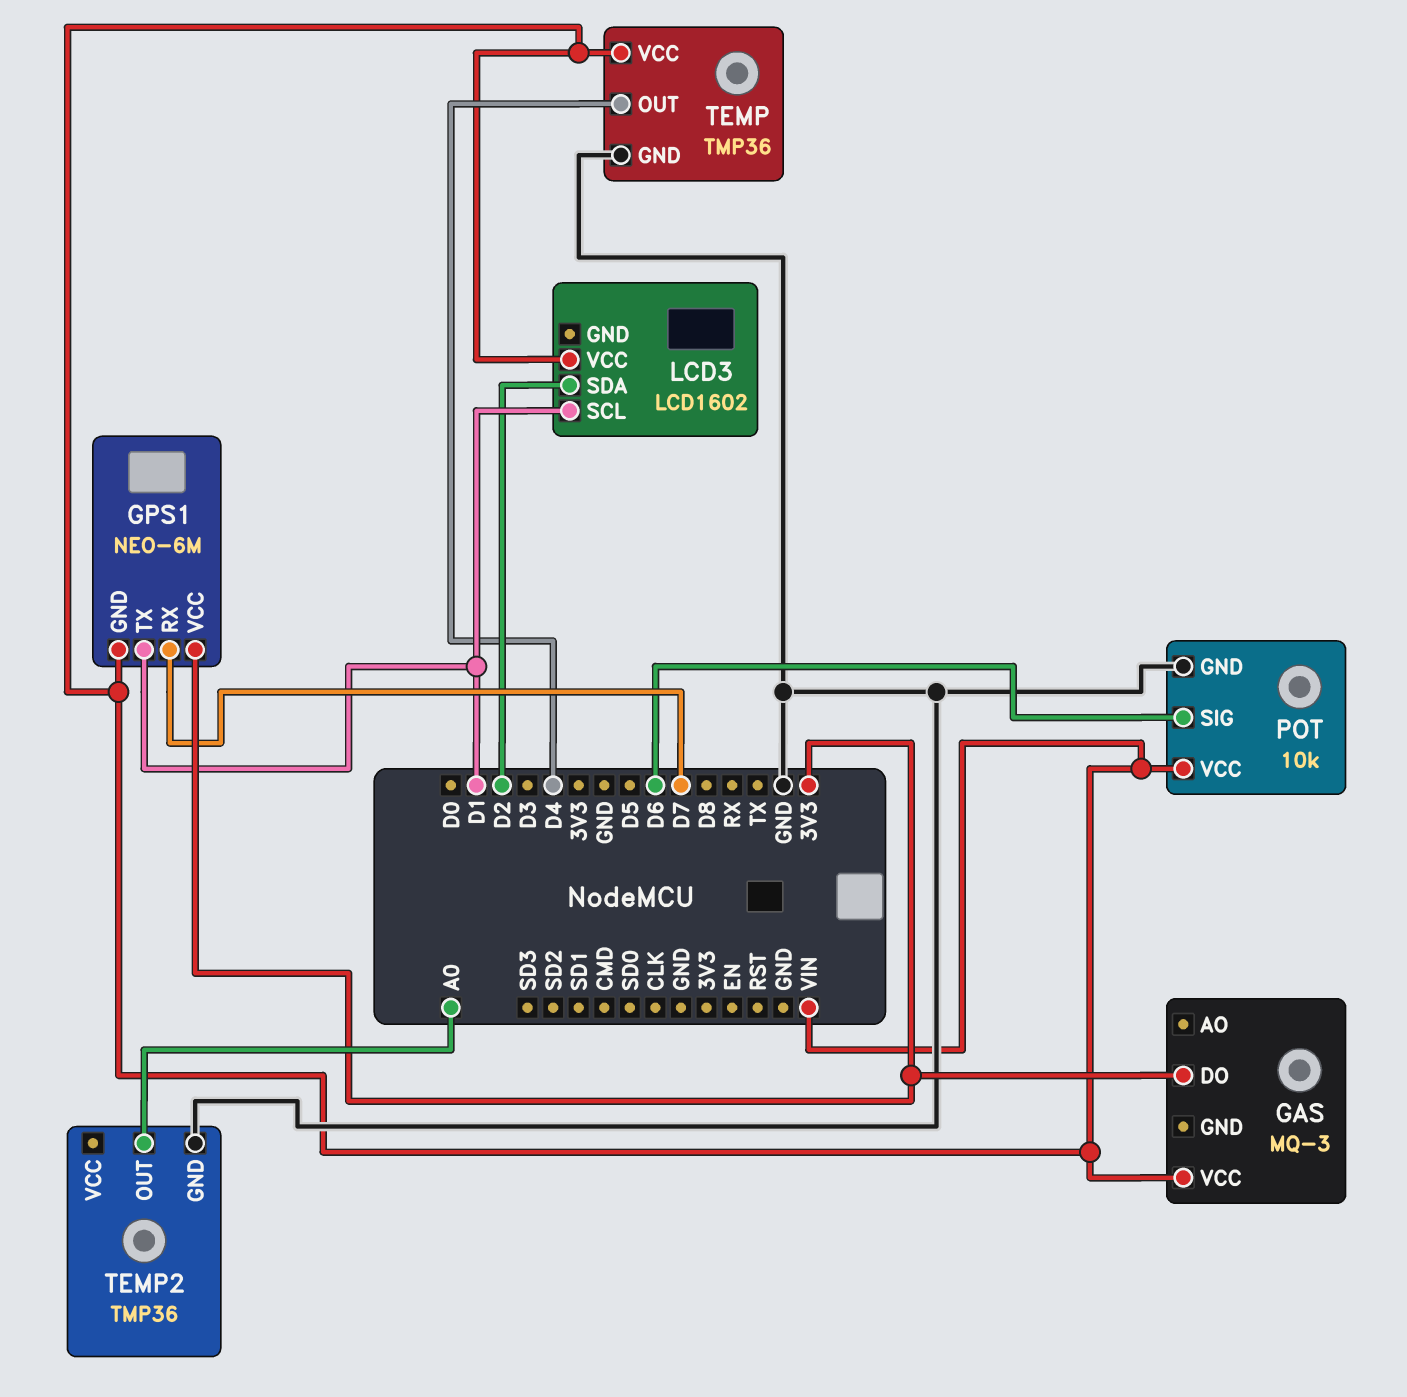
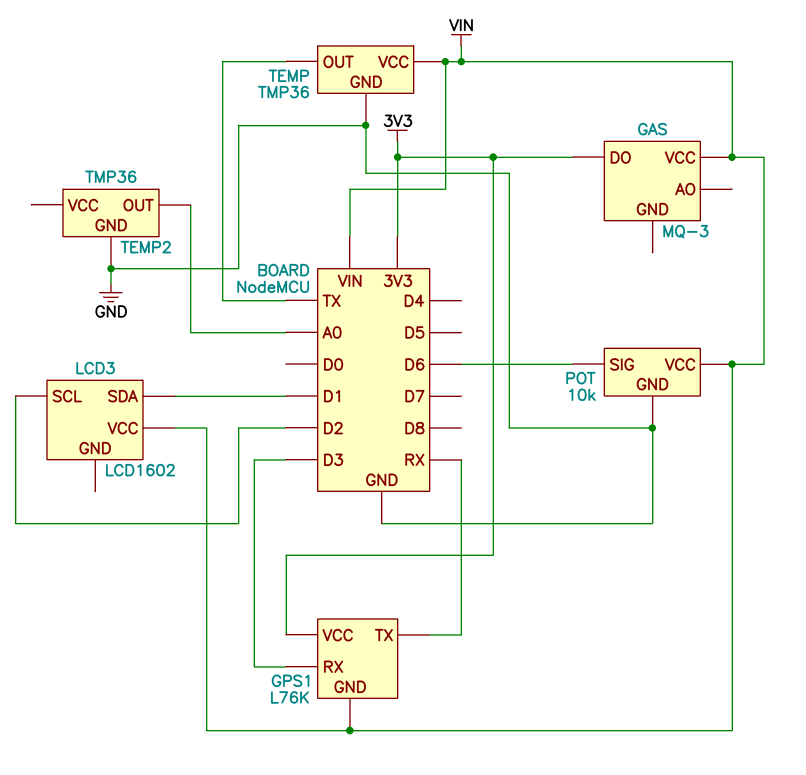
GPS1: NEO-6M -> L76K
GPS1 pin RX: D7 -> D3
GPS1 pin TX: D1 -> RX
LCD3 pin SCL: D1 -> D2
LCD3 pin SDA: D2 -> D1
TEMP pin OUT: D4 -> TX

